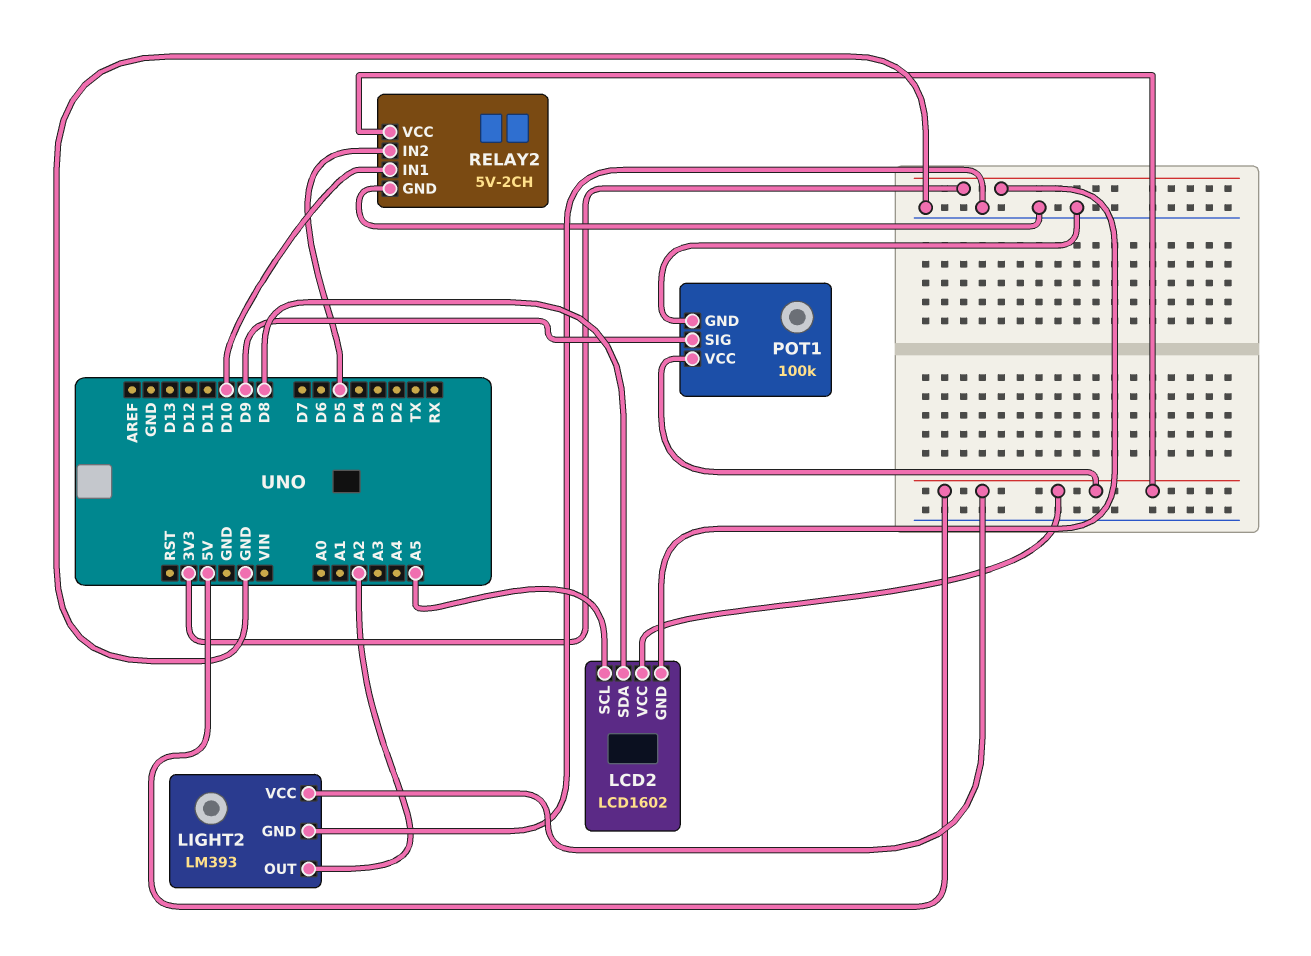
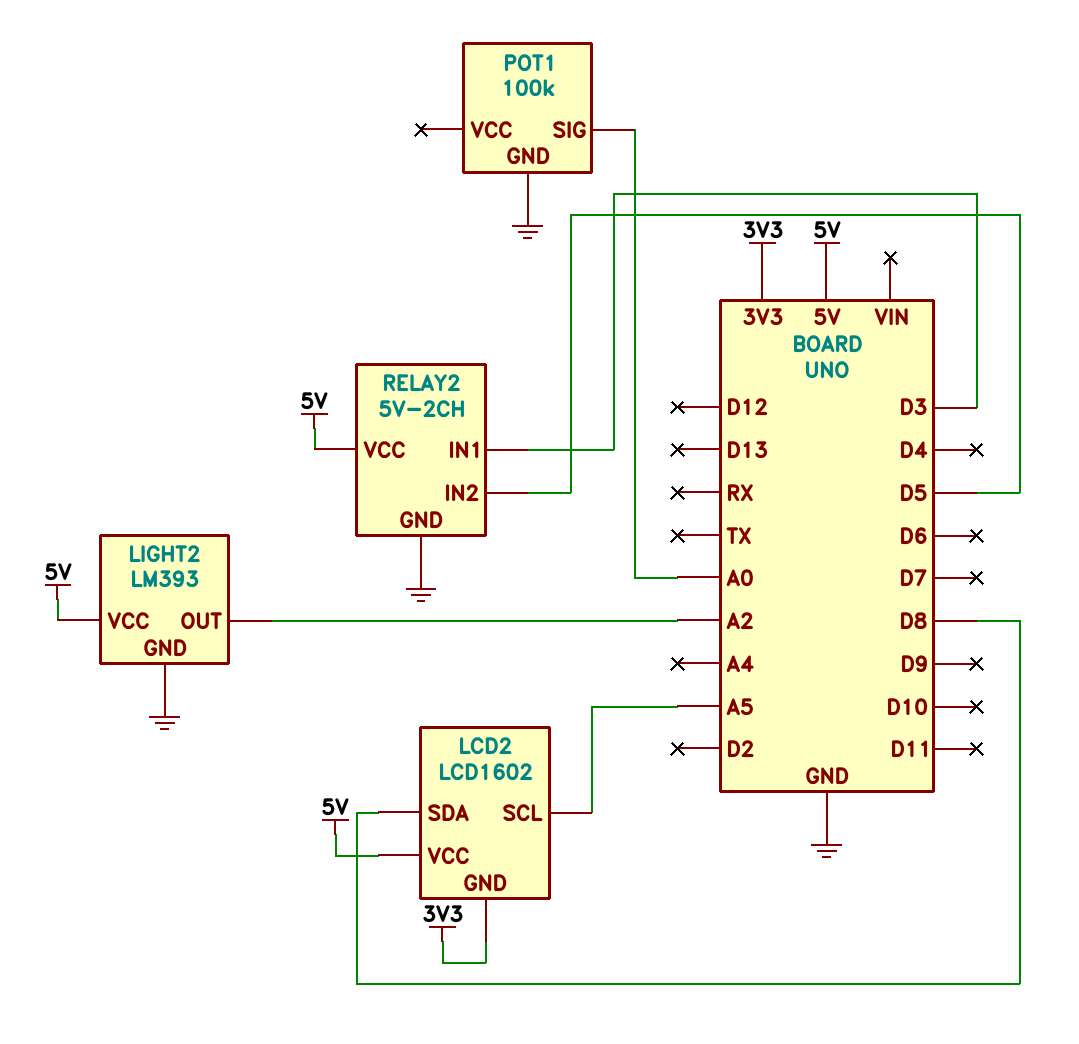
POT1 pin SIG: D9 -> A0
POT1 pin VCC: 5V -> none
RELAY2 pin IN1: D10 -> D3

